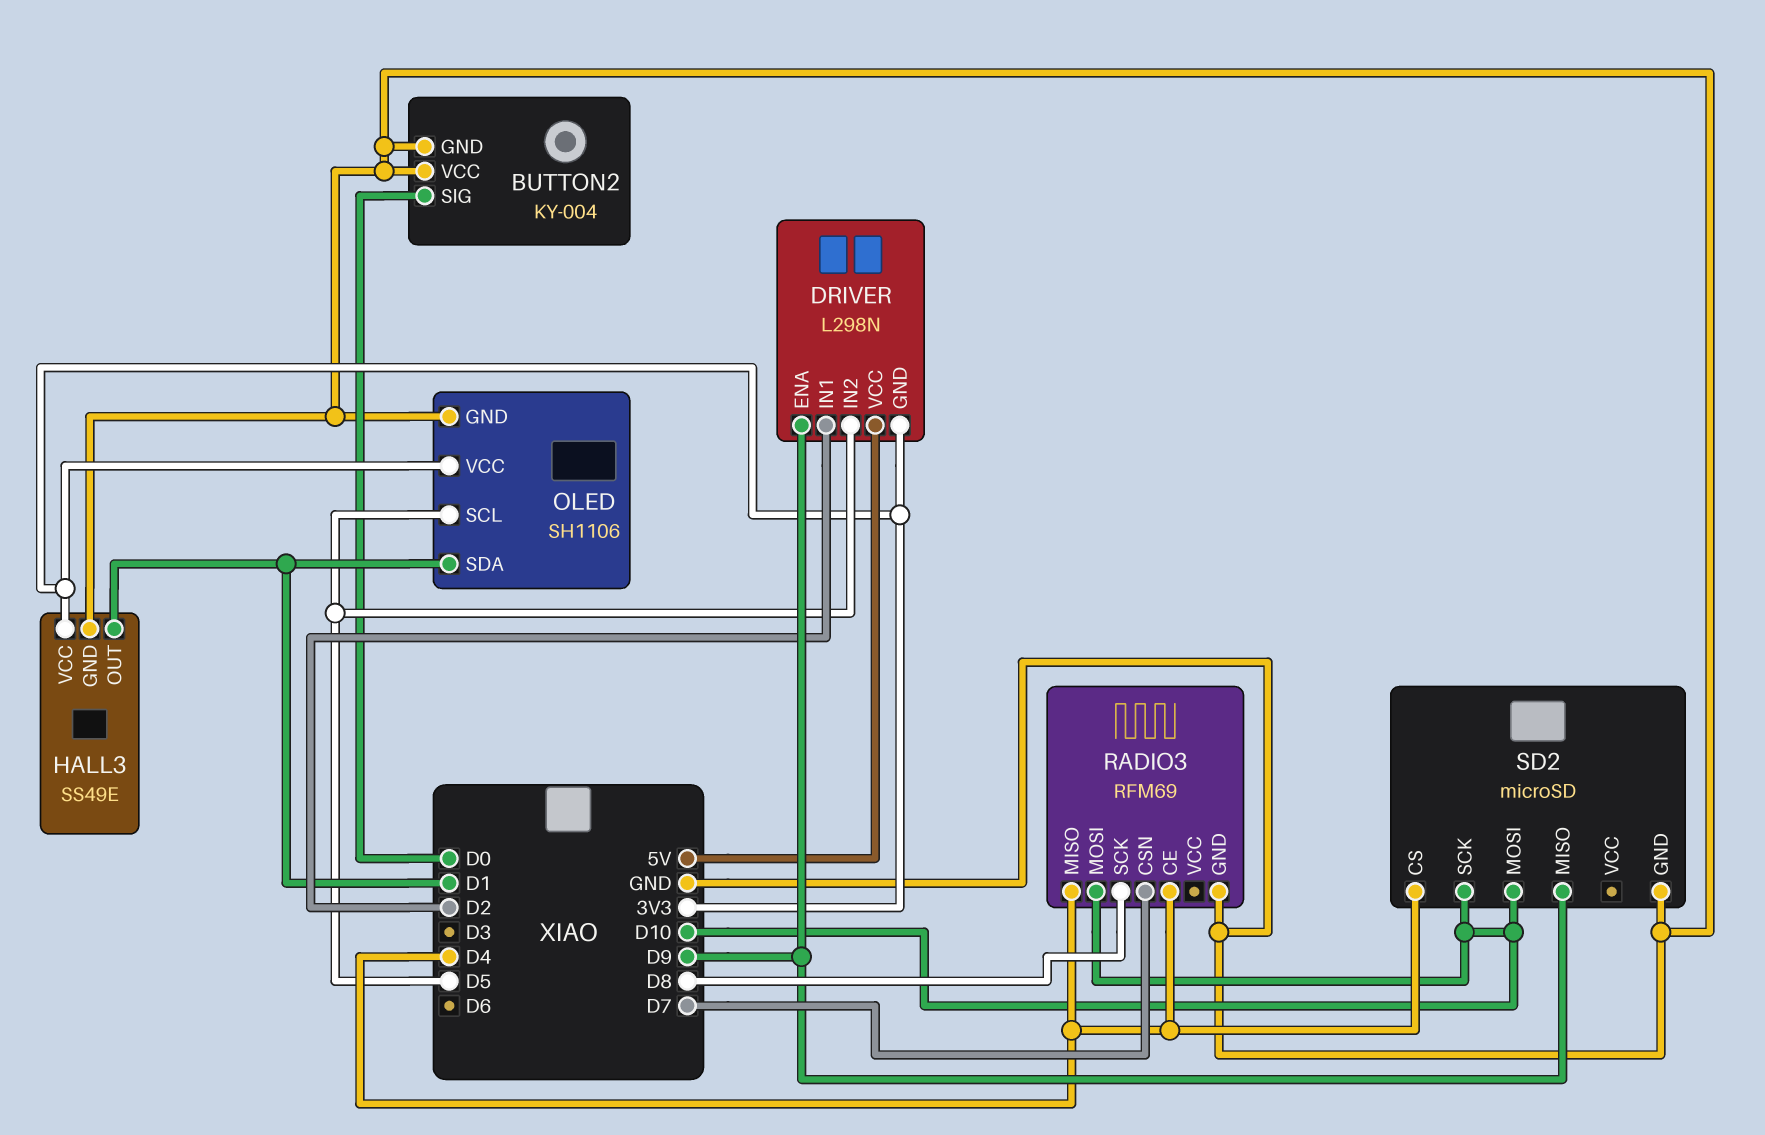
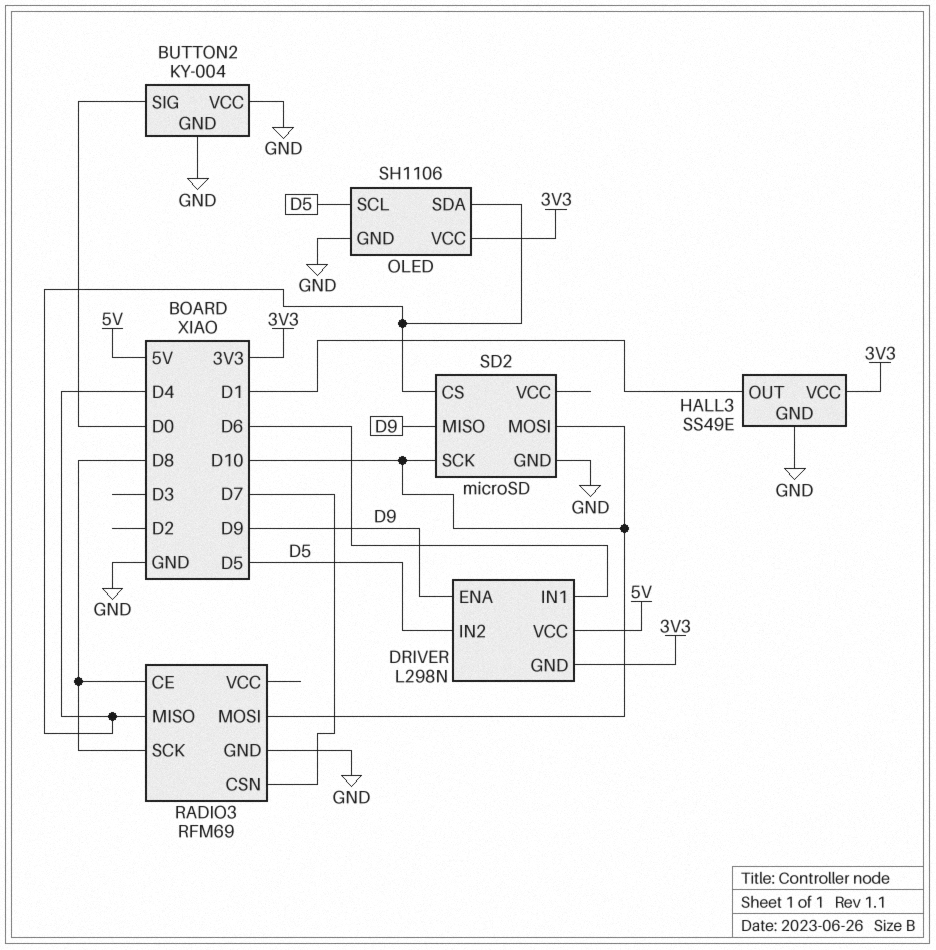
DRIVER pin IN1: D2 -> D6
OLED pin SDA: D1 -> D4
RADIO3 pin CE: D4 -> D8

